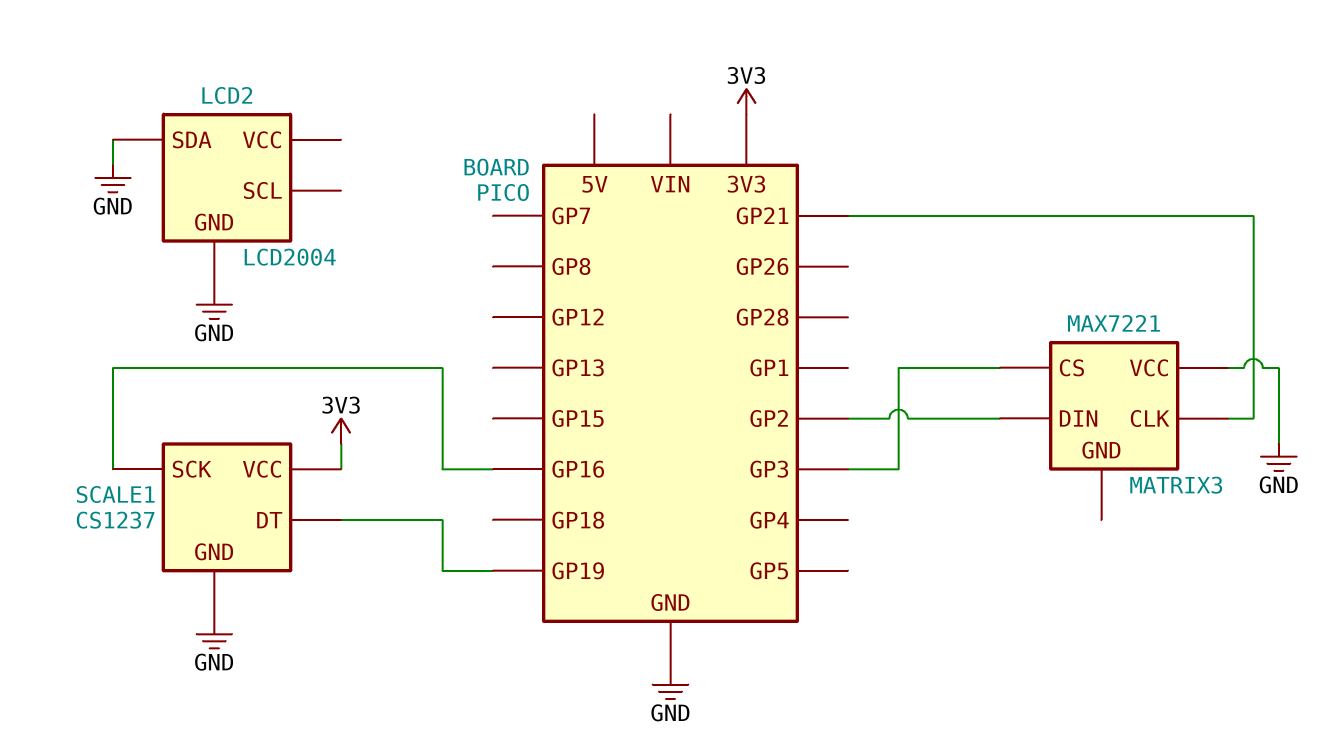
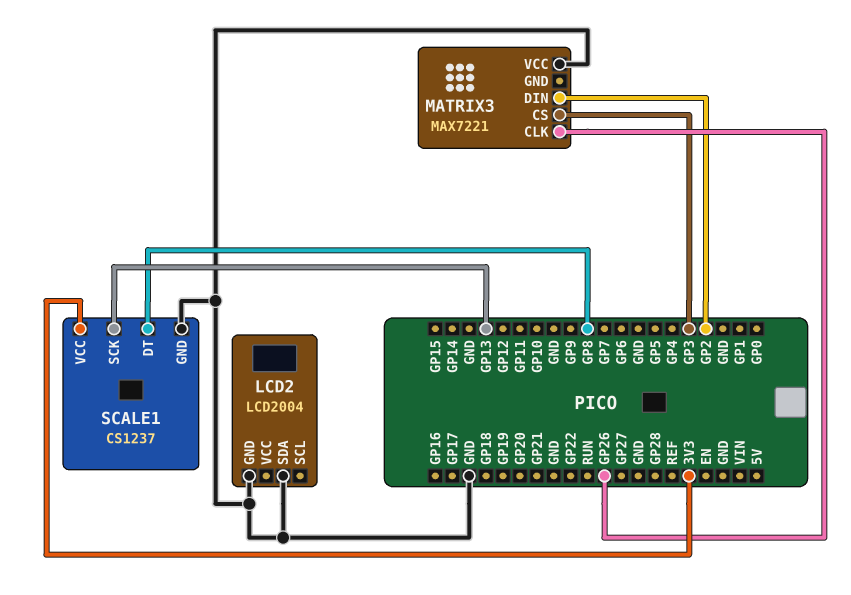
MATRIX3 pin CLK: GP21 -> GP26
SCALE1 pin DT: GP19 -> GP8
SCALE1 pin SCK: GP16 -> GP13

